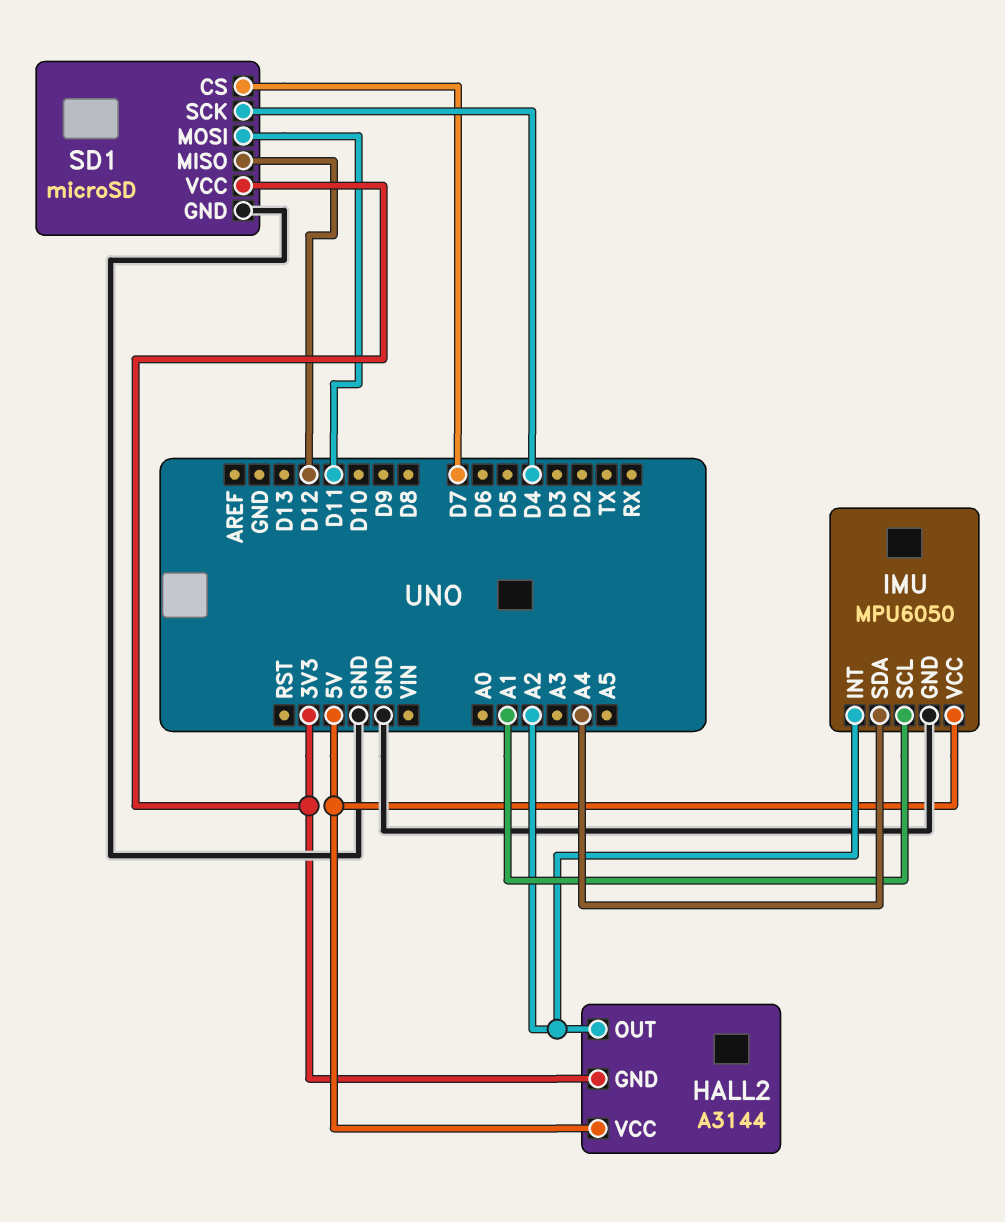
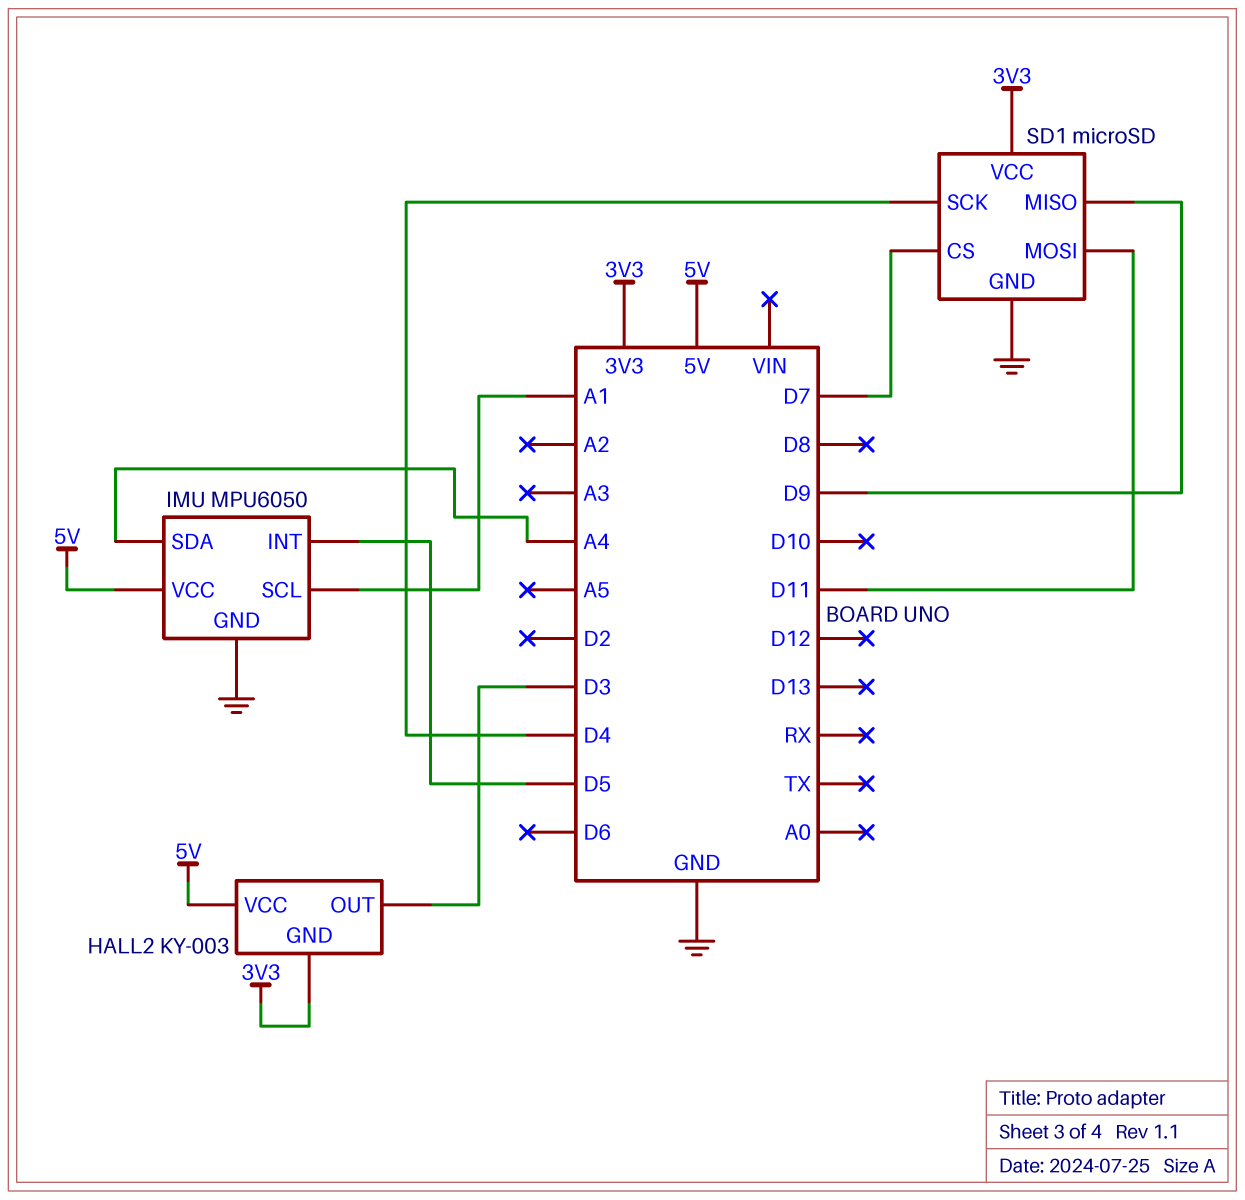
HALL2: A3144 -> KY-003
HALL2 pin OUT: A2 -> D3
IMU pin INT: A2 -> D5
SD1 pin MISO: D12 -> D9

